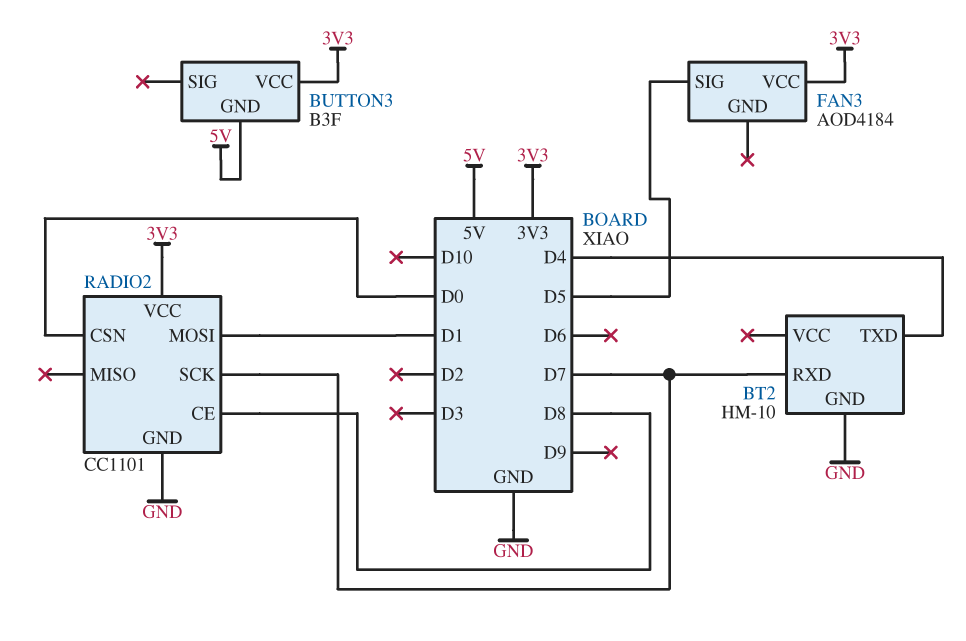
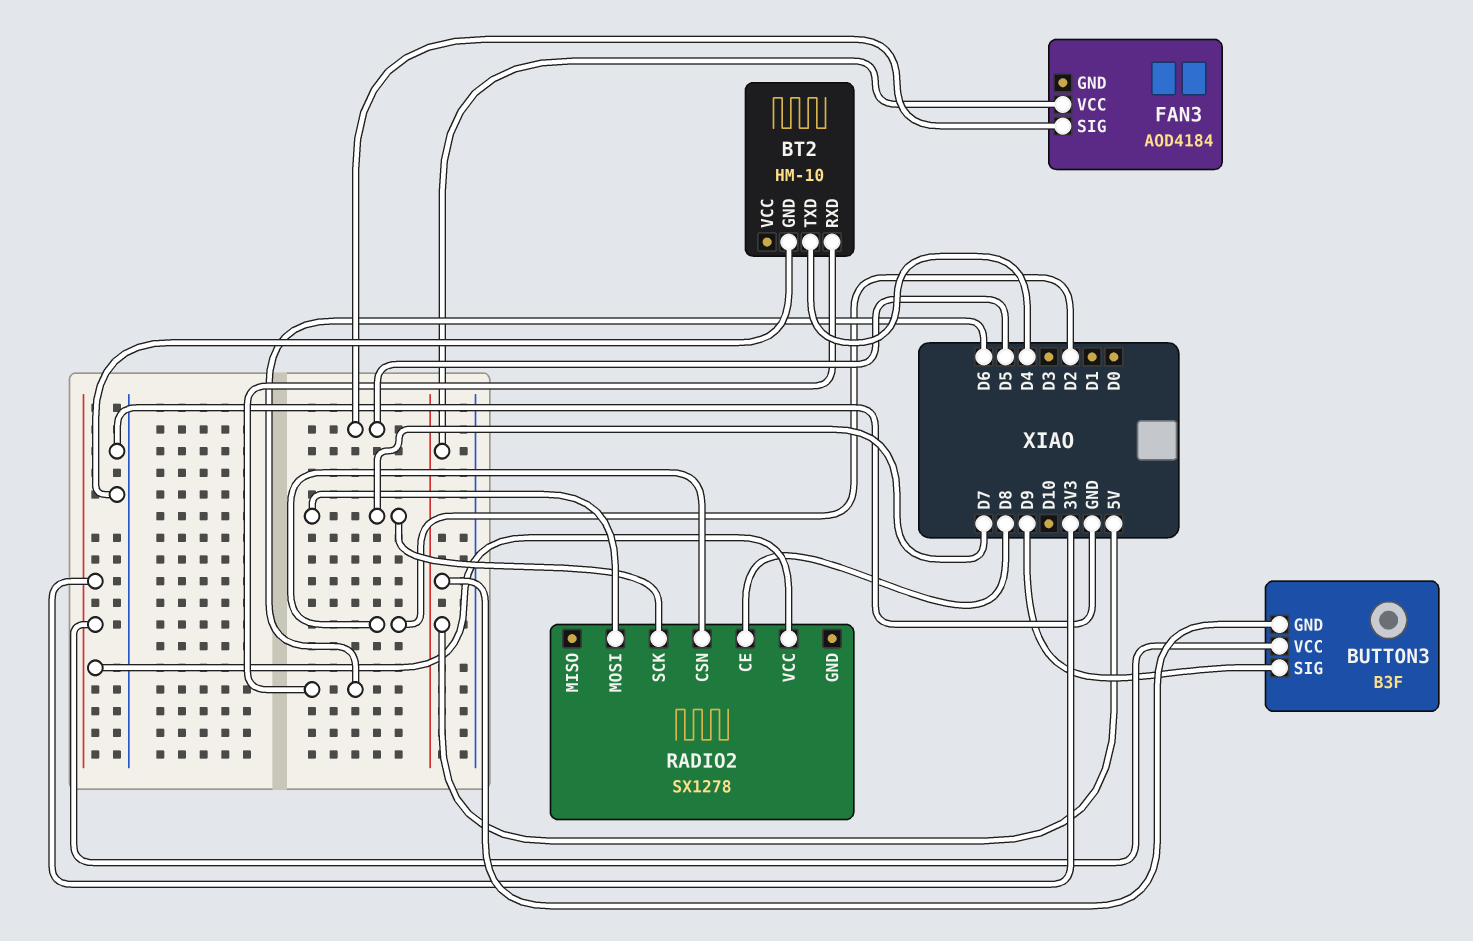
BT2 pin RXD: D7 -> D6
BUTTON3 pin SIG: none -> D9
FAN3 pin VCC: 3V3 -> 5V
RADIO2: CC1101 -> SX1278
RADIO2 pin CSN: D0 -> D2
RADIO2 pin GND: GND -> none
RADIO2 pin MOSI: D1 -> D7

